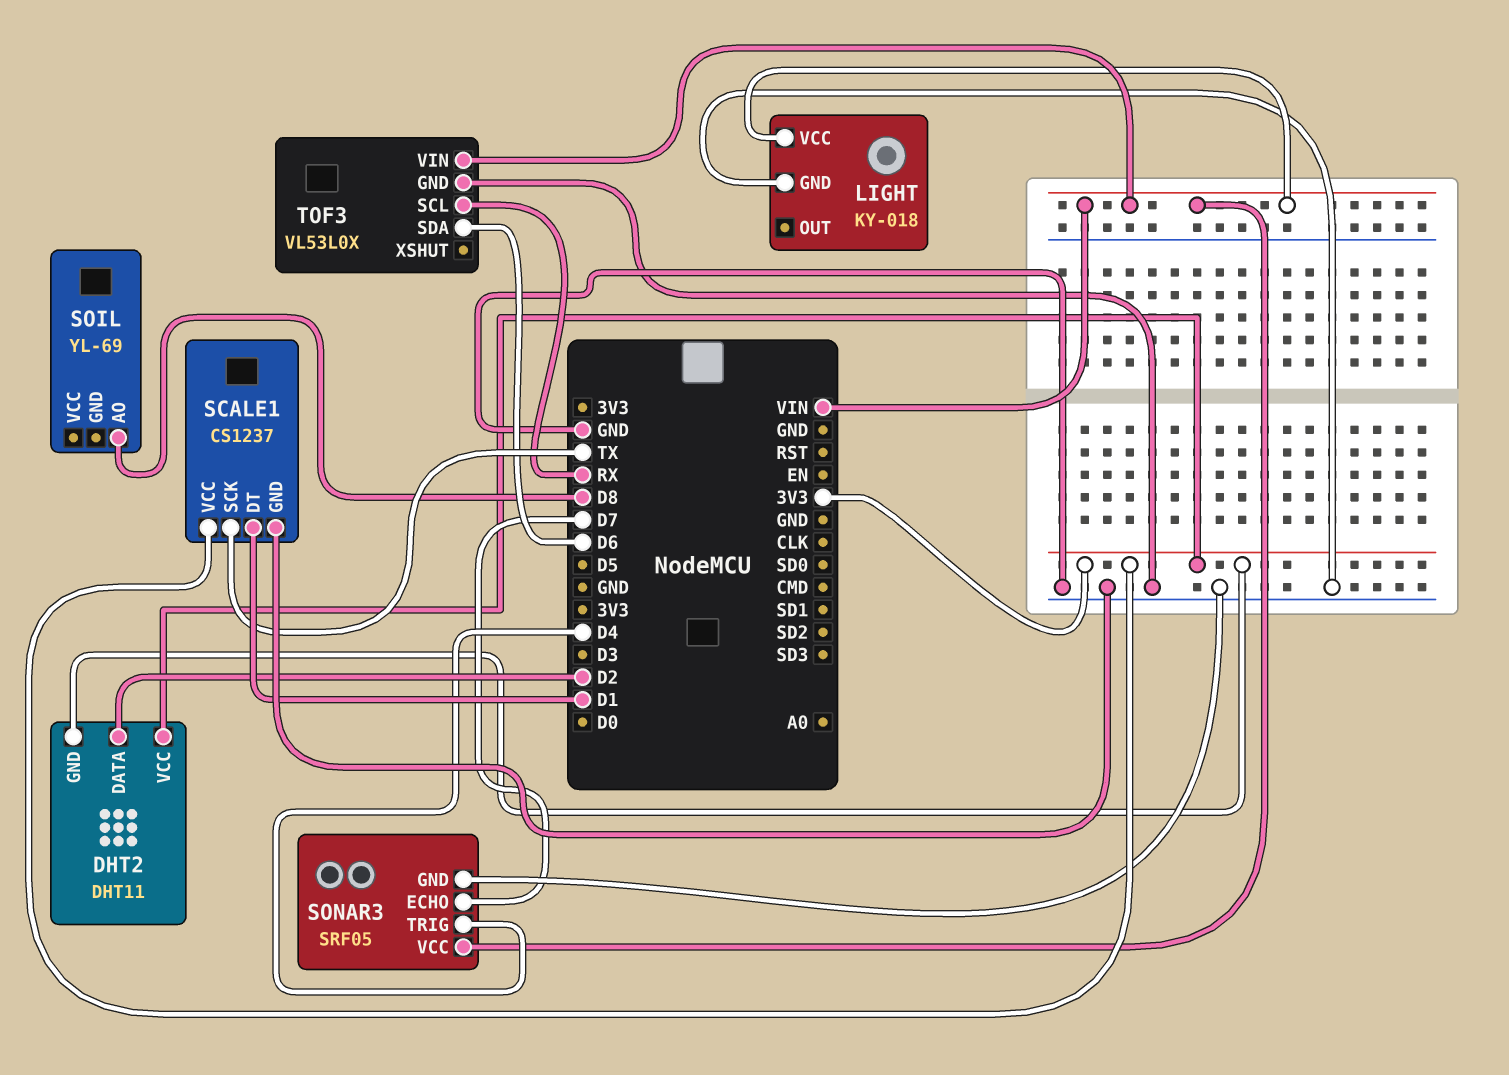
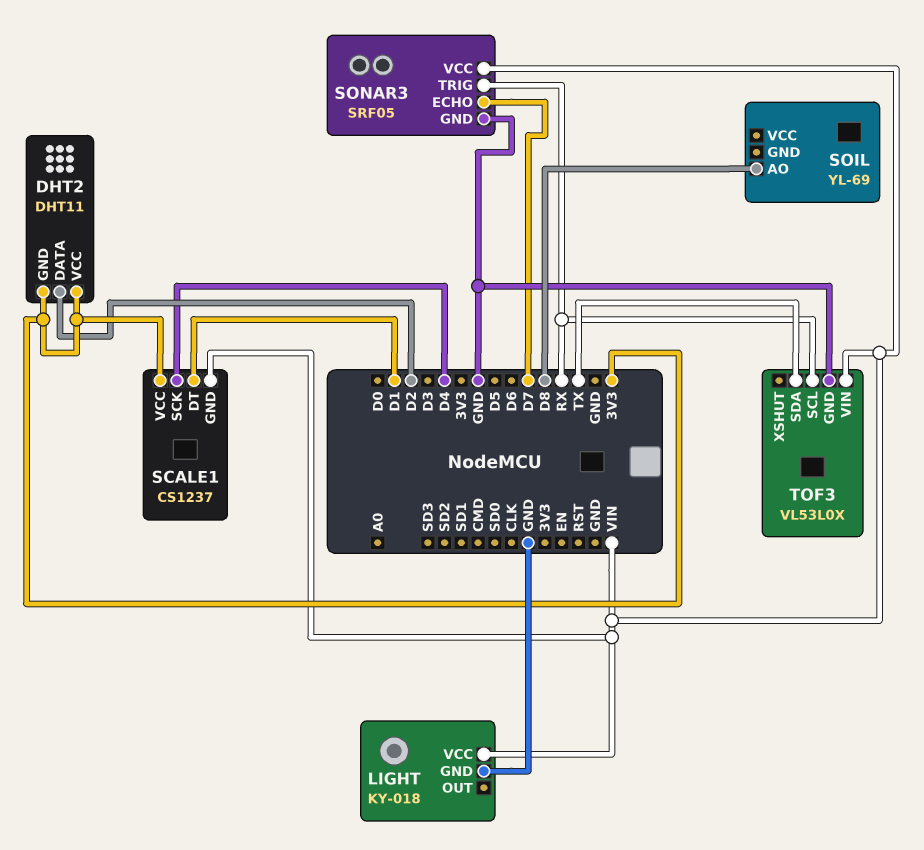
SCALE1 pin GND: GND -> VIN
SCALE1 pin SCK: TX -> D4
SONAR3 pin TRIG: D4 -> RX
TOF3 pin SDA: D6 -> TX

